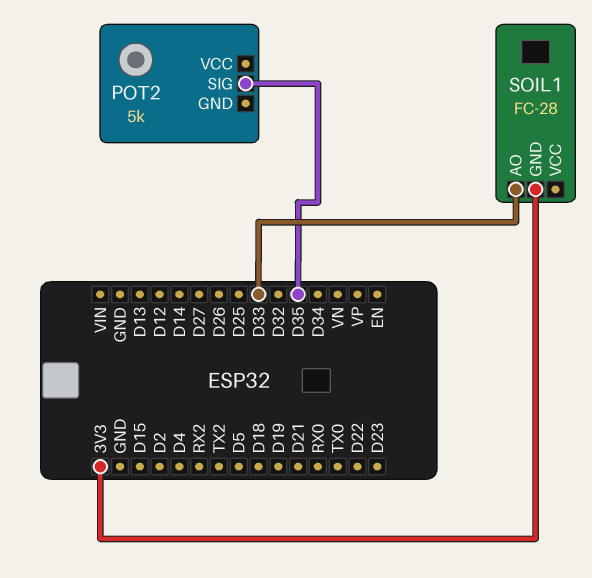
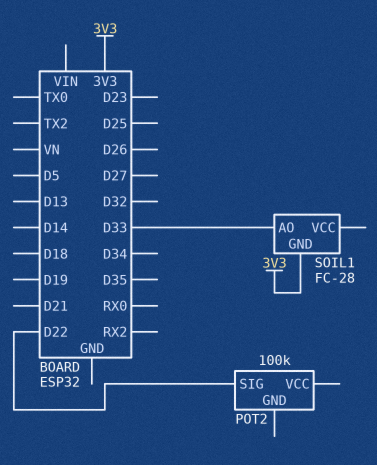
POT2: 5k -> 100k
POT2 pin SIG: D35 -> D22

